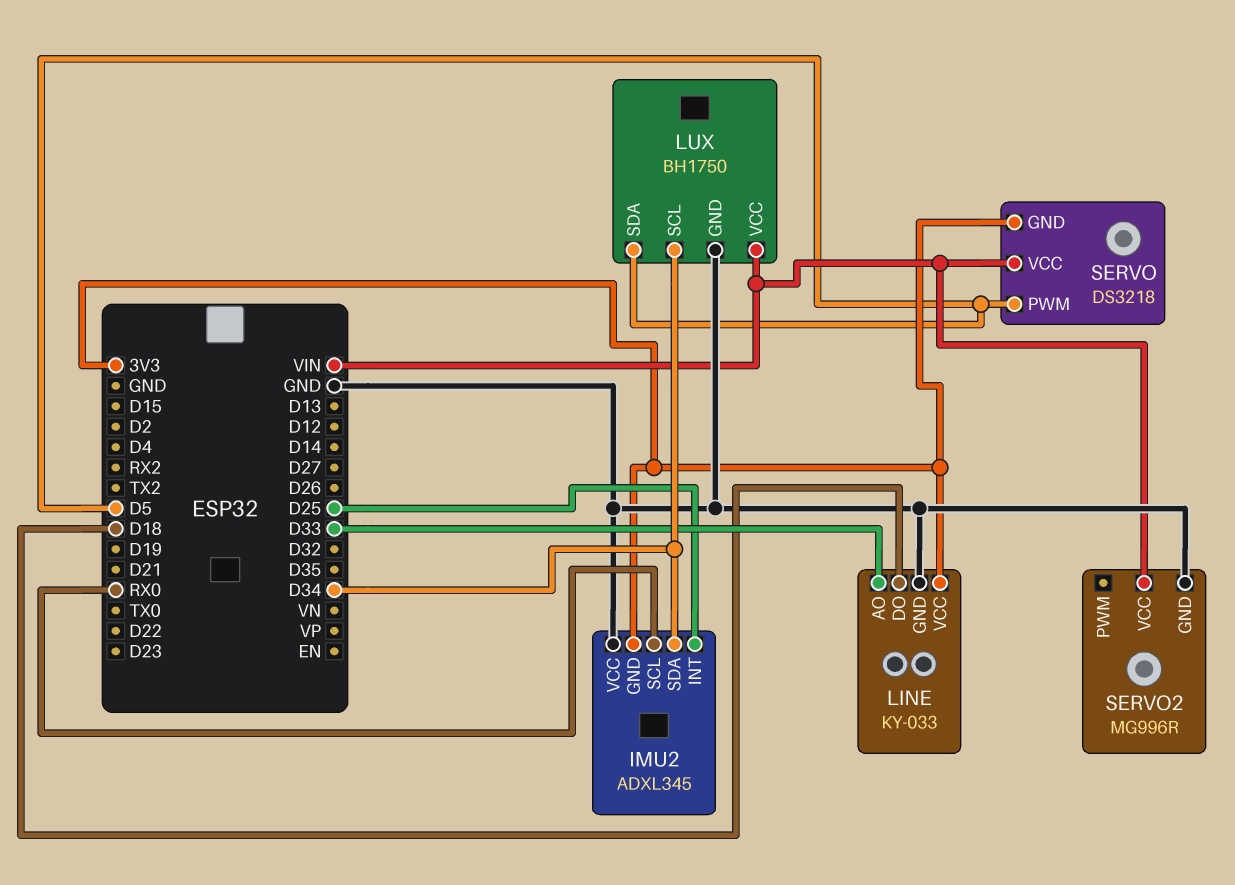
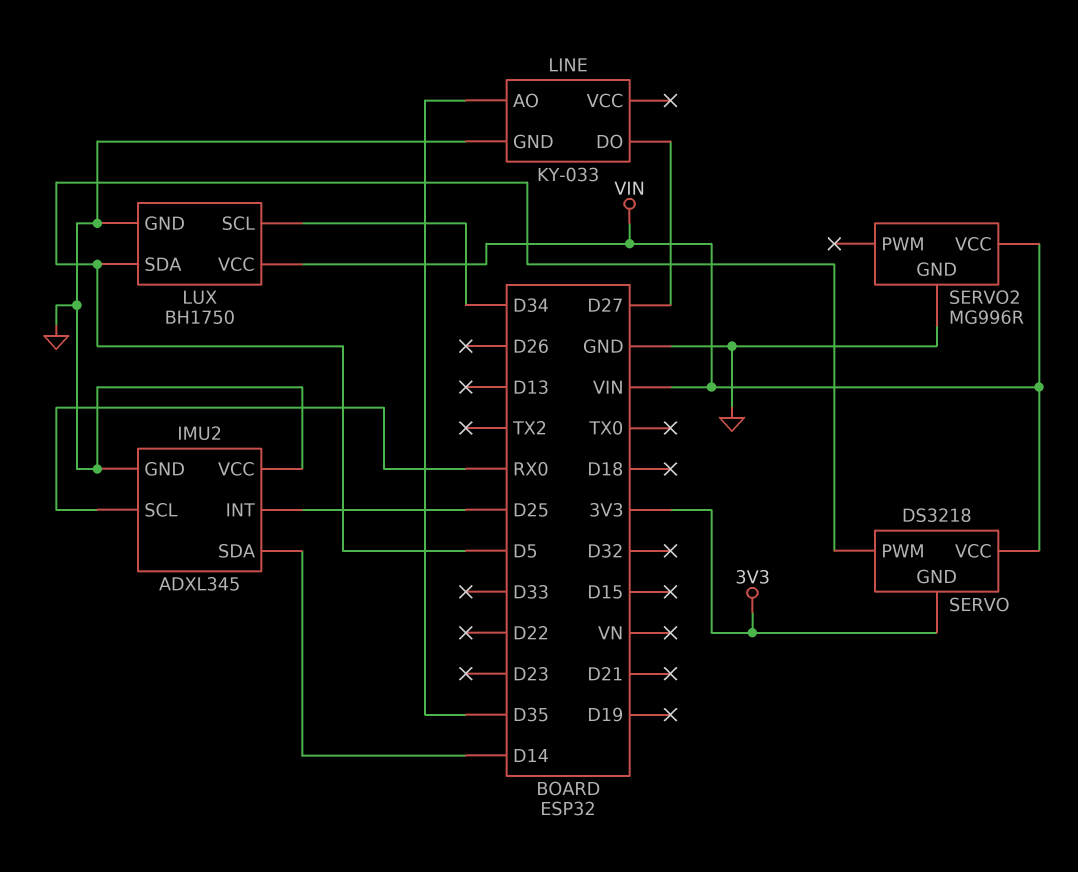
IMU2 pin GND: 3V3 -> GND
IMU2 pin SDA: D34 -> D14
LINE pin AO: D33 -> D35
LINE pin DO: D18 -> D27
LINE pin VCC: 3V3 -> none

